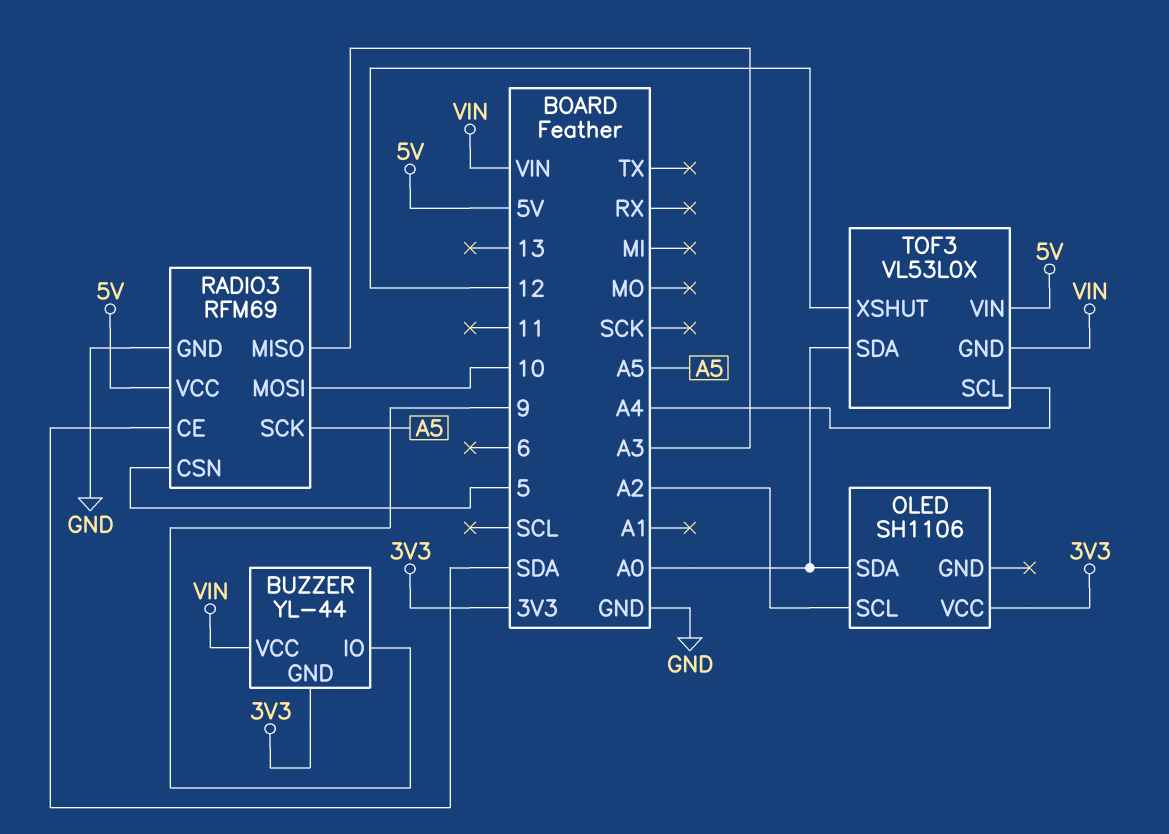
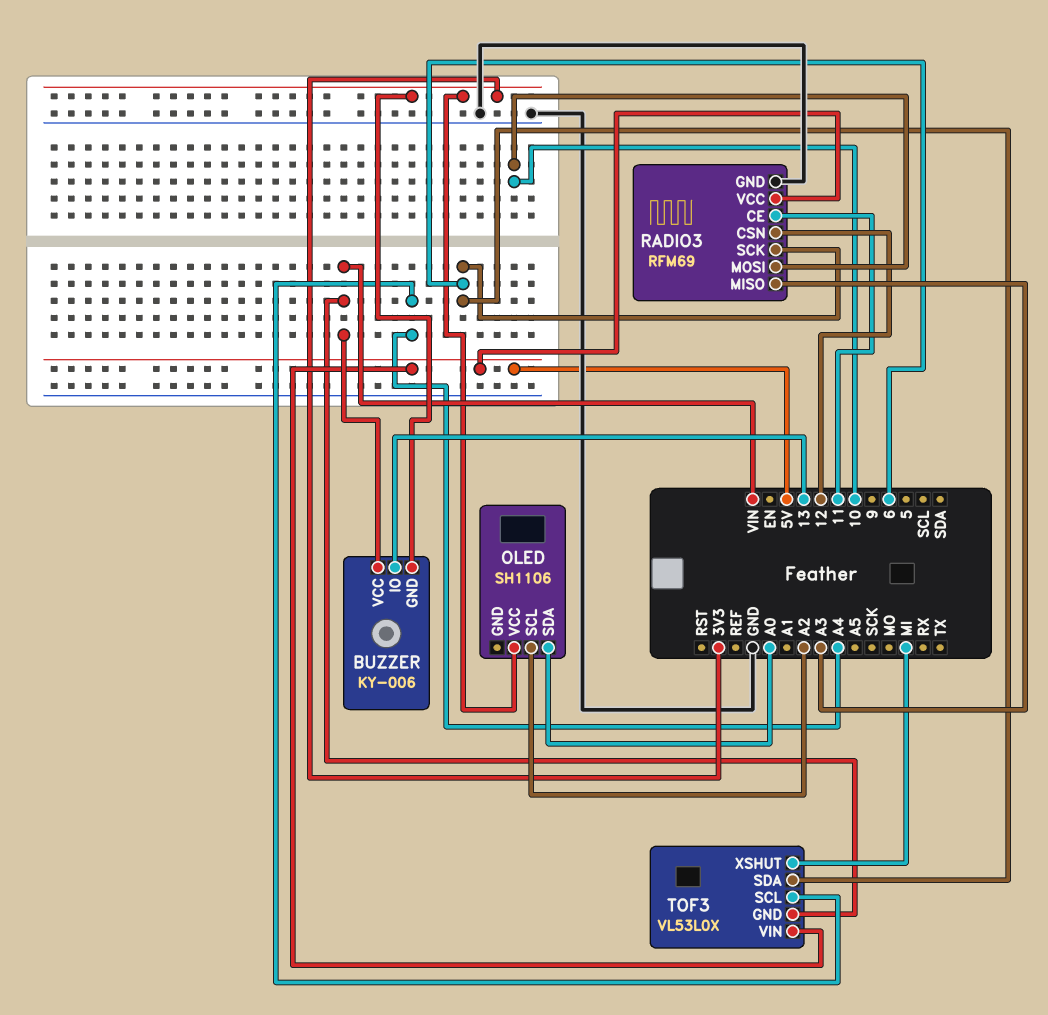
BUZZER: YL-44 -> KY-006
BUZZER pin IO: 9 -> 13
RADIO3 pin CE: SDA -> 11
RADIO3 pin CSN: 5 -> 12
RADIO3 pin SCK: A5 -> 6
TOF3 pin SDA: A0 -> 6
TOF3 pin XSHUT: 12 -> MI

